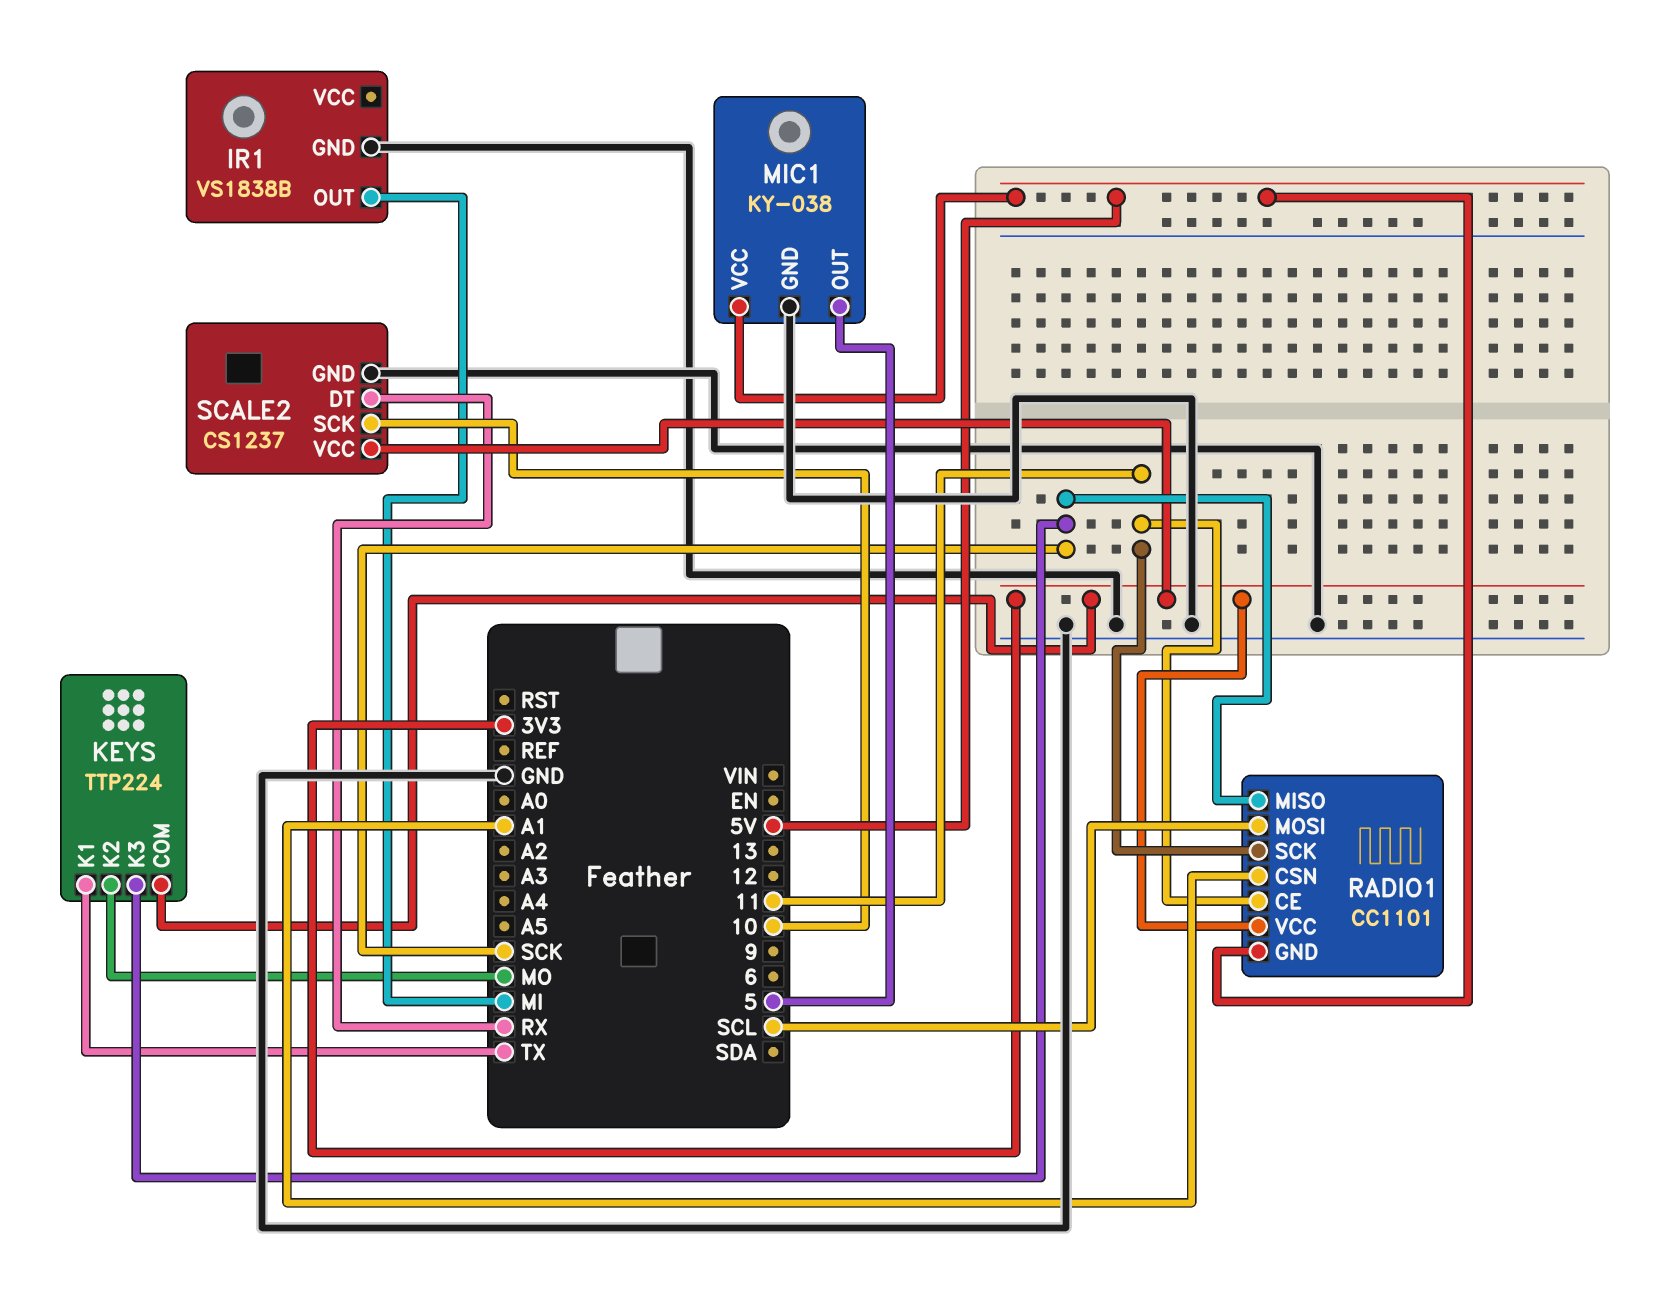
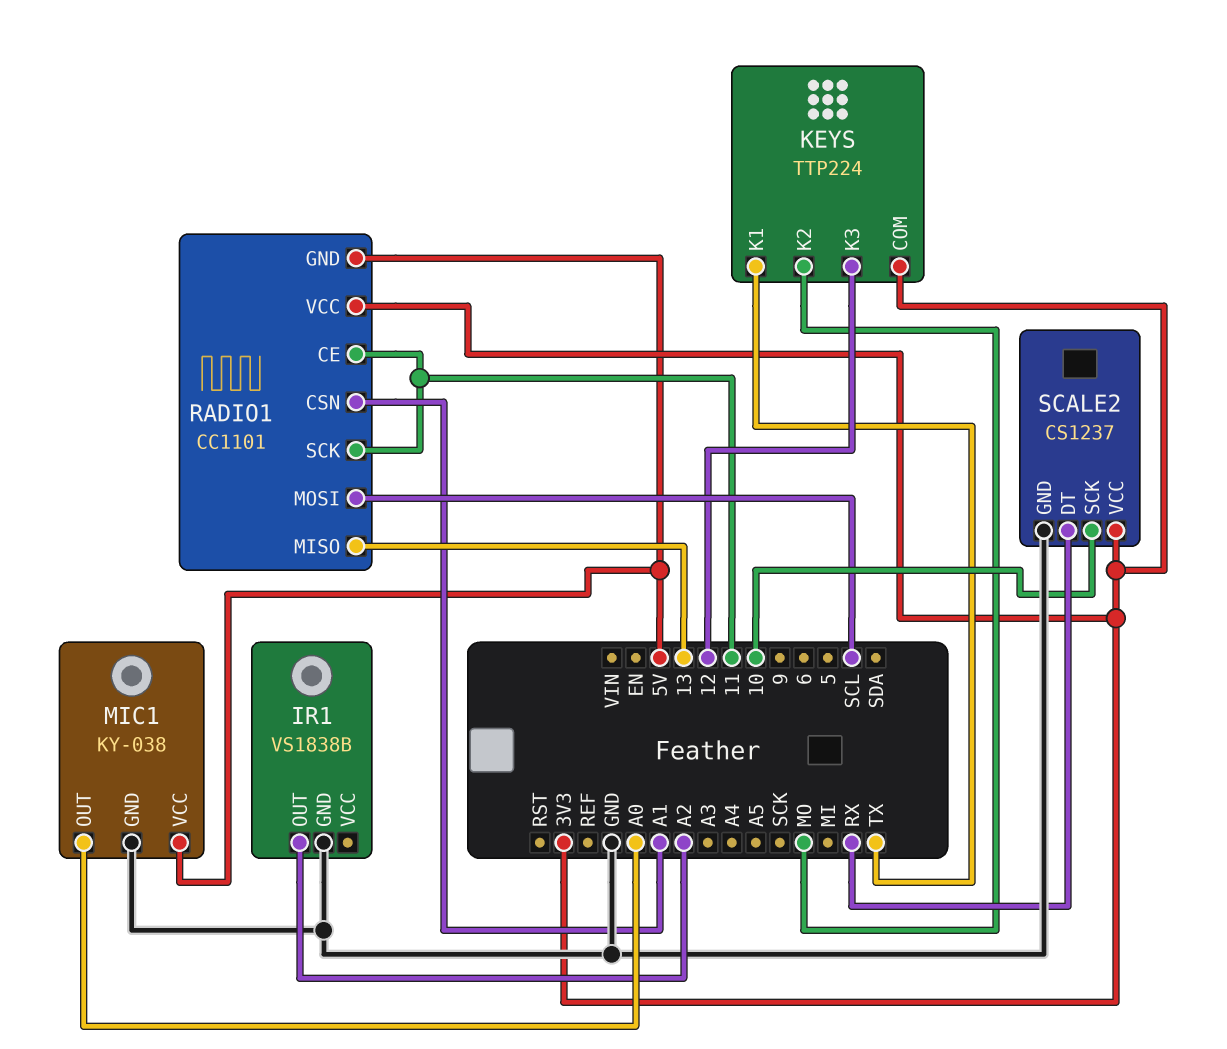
IR1 pin OUT: MI -> A2
KEYS pin K3: SCK -> 12
MIC1 pin OUT: 5 -> A0
RADIO1 pin MISO: SCK -> 13

